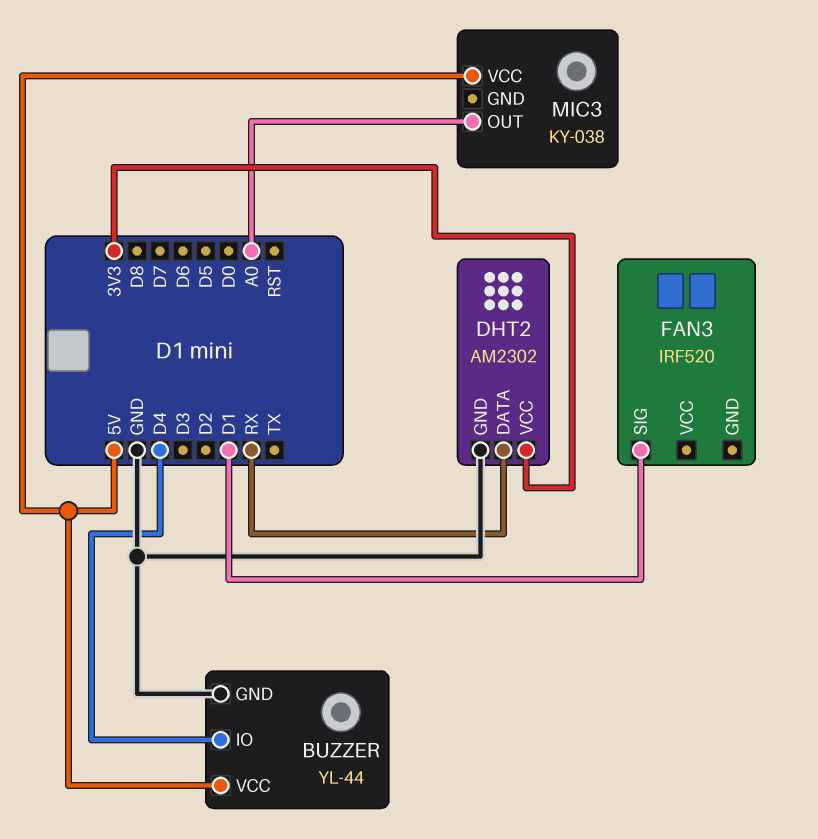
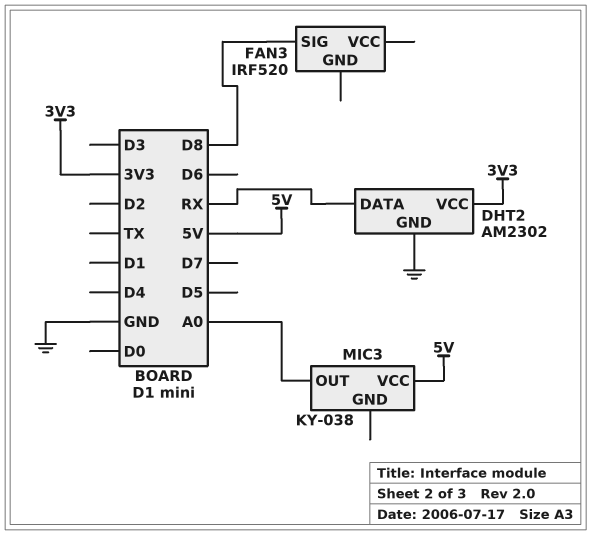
BUZZER: YL-44 -> none
BUZZER pin GND: GND -> none
BUZZER pin IO: D4 -> none
BUZZER pin VCC: 5V -> none
FAN3 pin SIG: D1 -> D8

